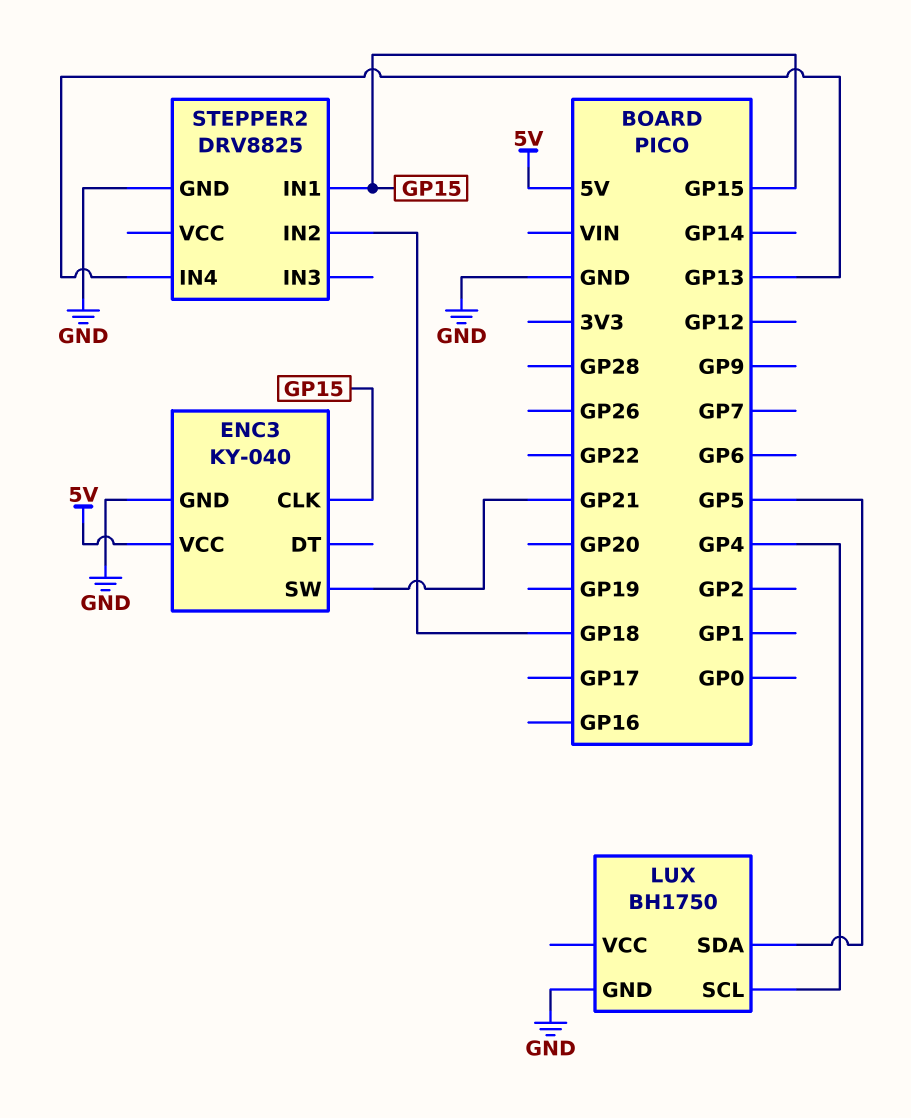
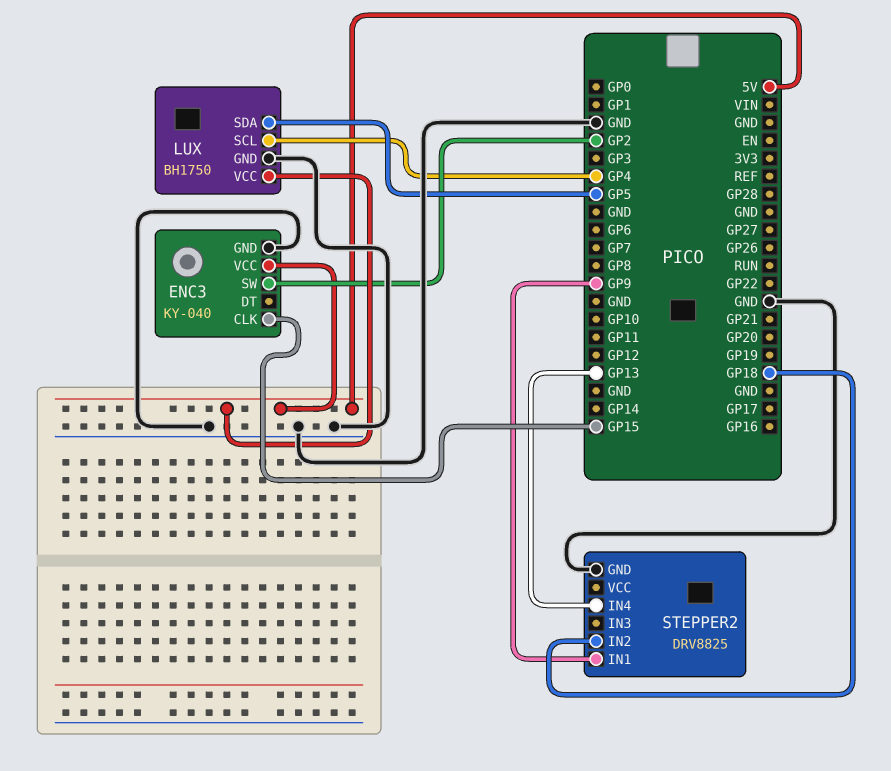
ENC3 pin SW: GP21 -> GP2
LUX pin VCC: none -> 5V
STEPPER2 pin IN1: GP15 -> GP9

